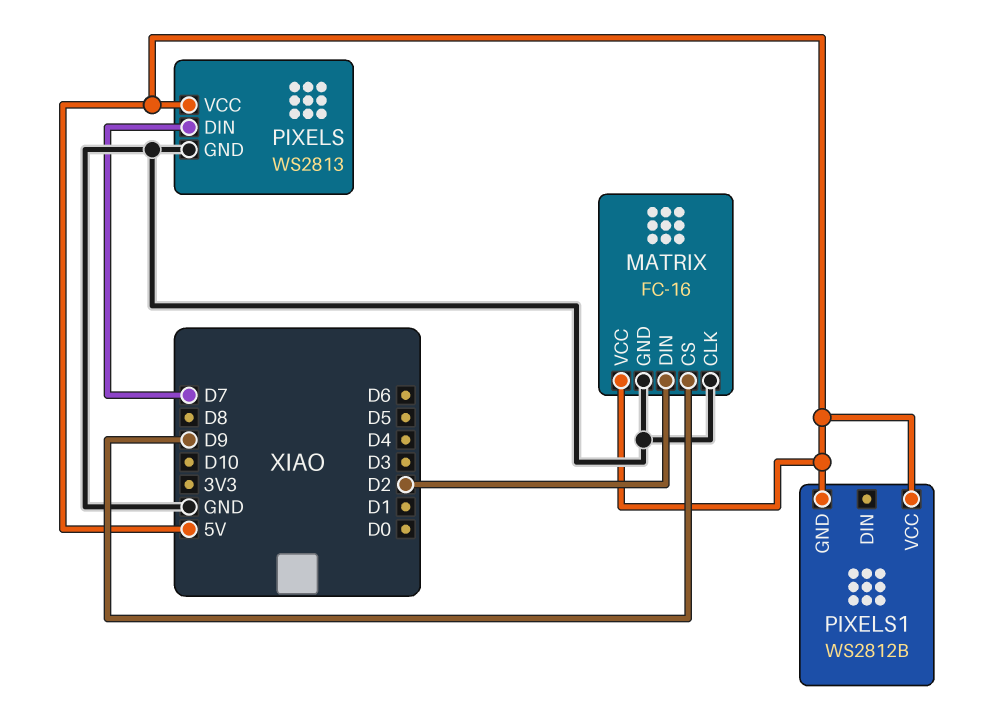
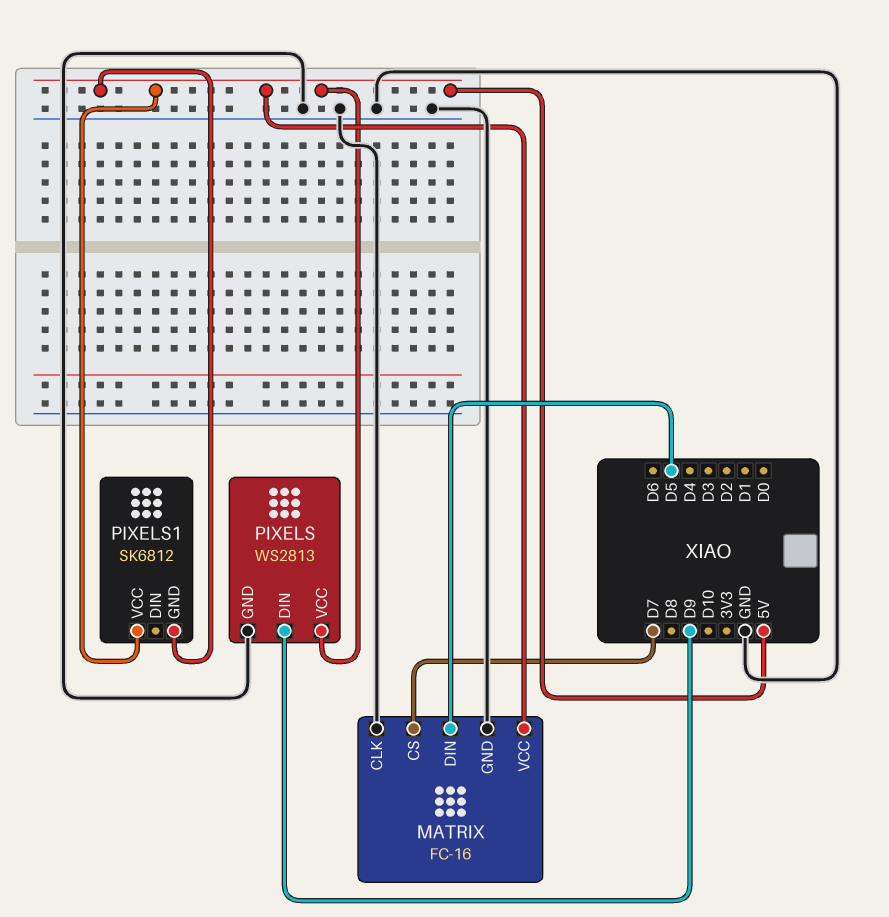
MATRIX pin CS: D9 -> D7
MATRIX pin DIN: D2 -> D5
PIXELS pin DIN: D7 -> D9
PIXELS1: WS2812B -> SK6812

